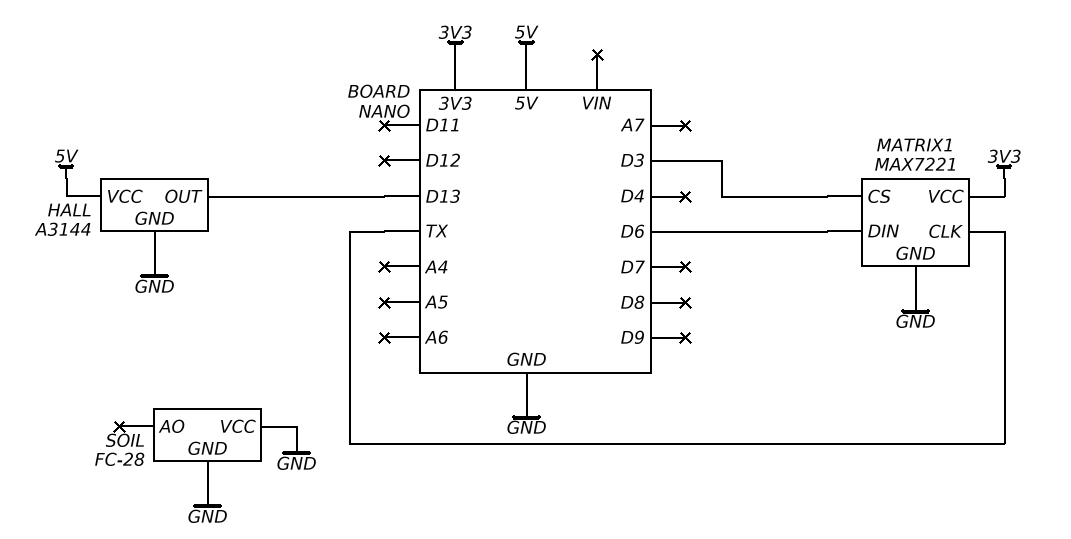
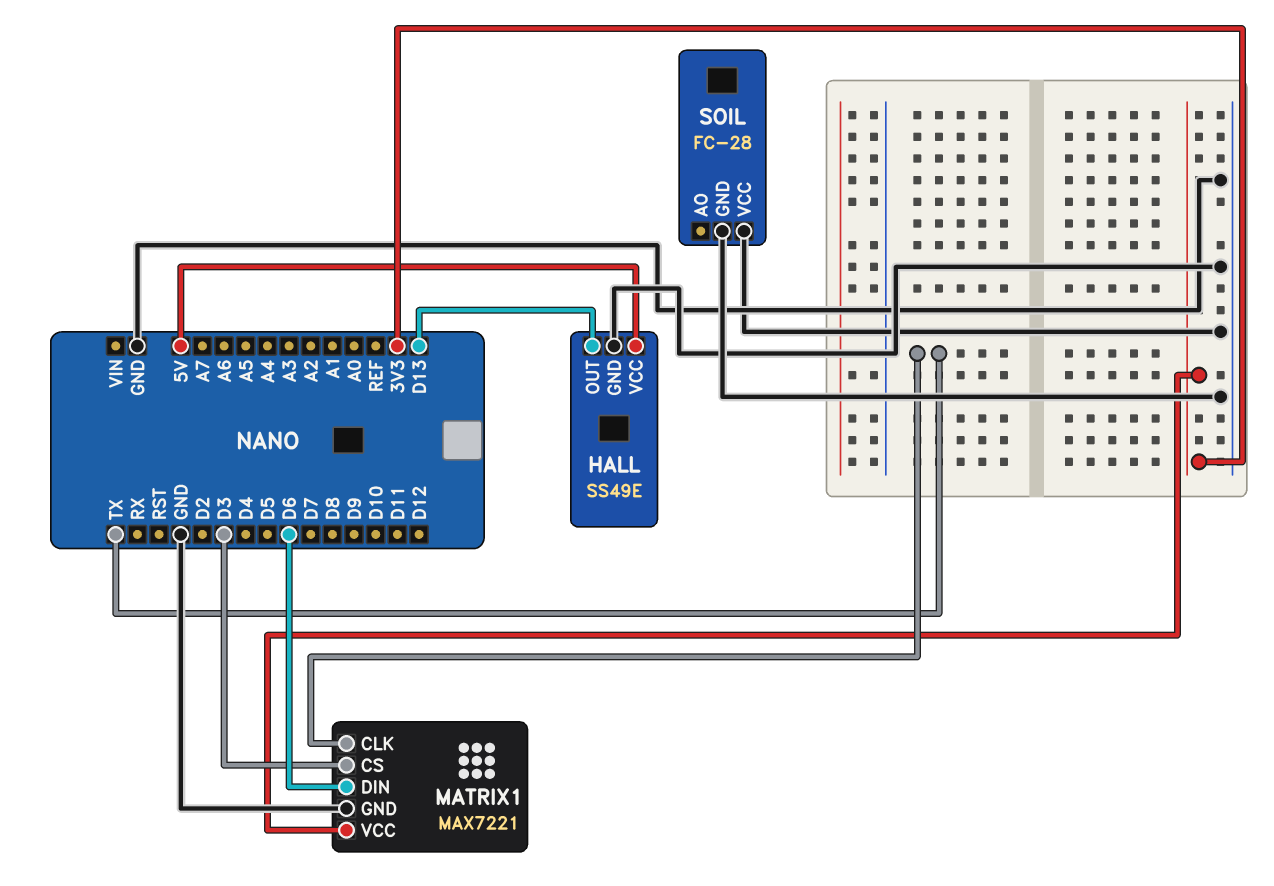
HALL: A3144 -> SS49E

